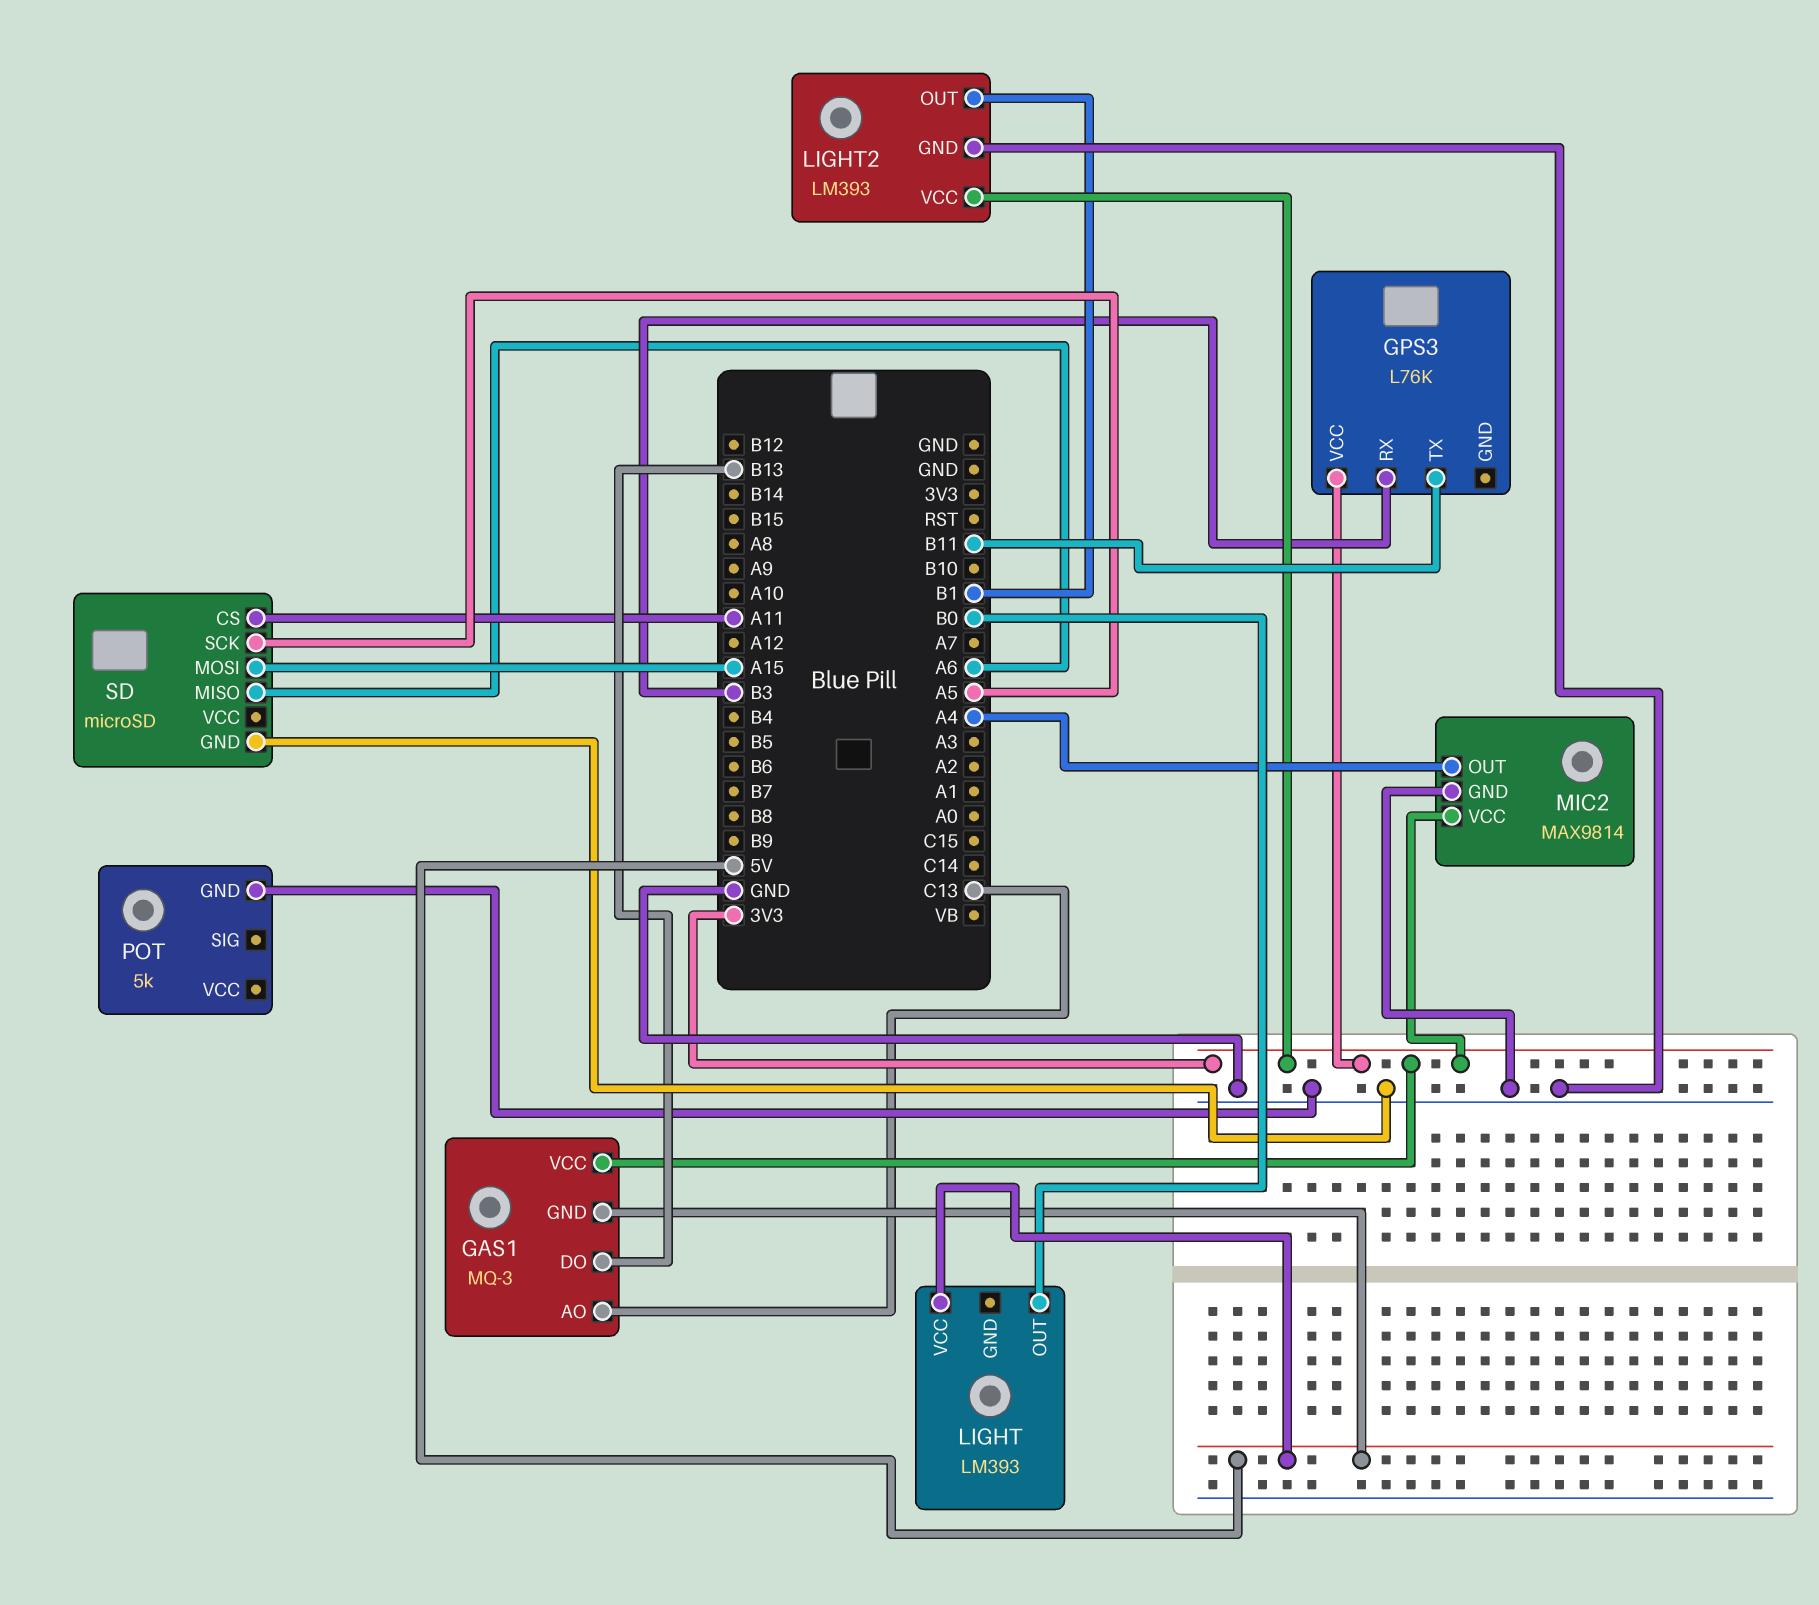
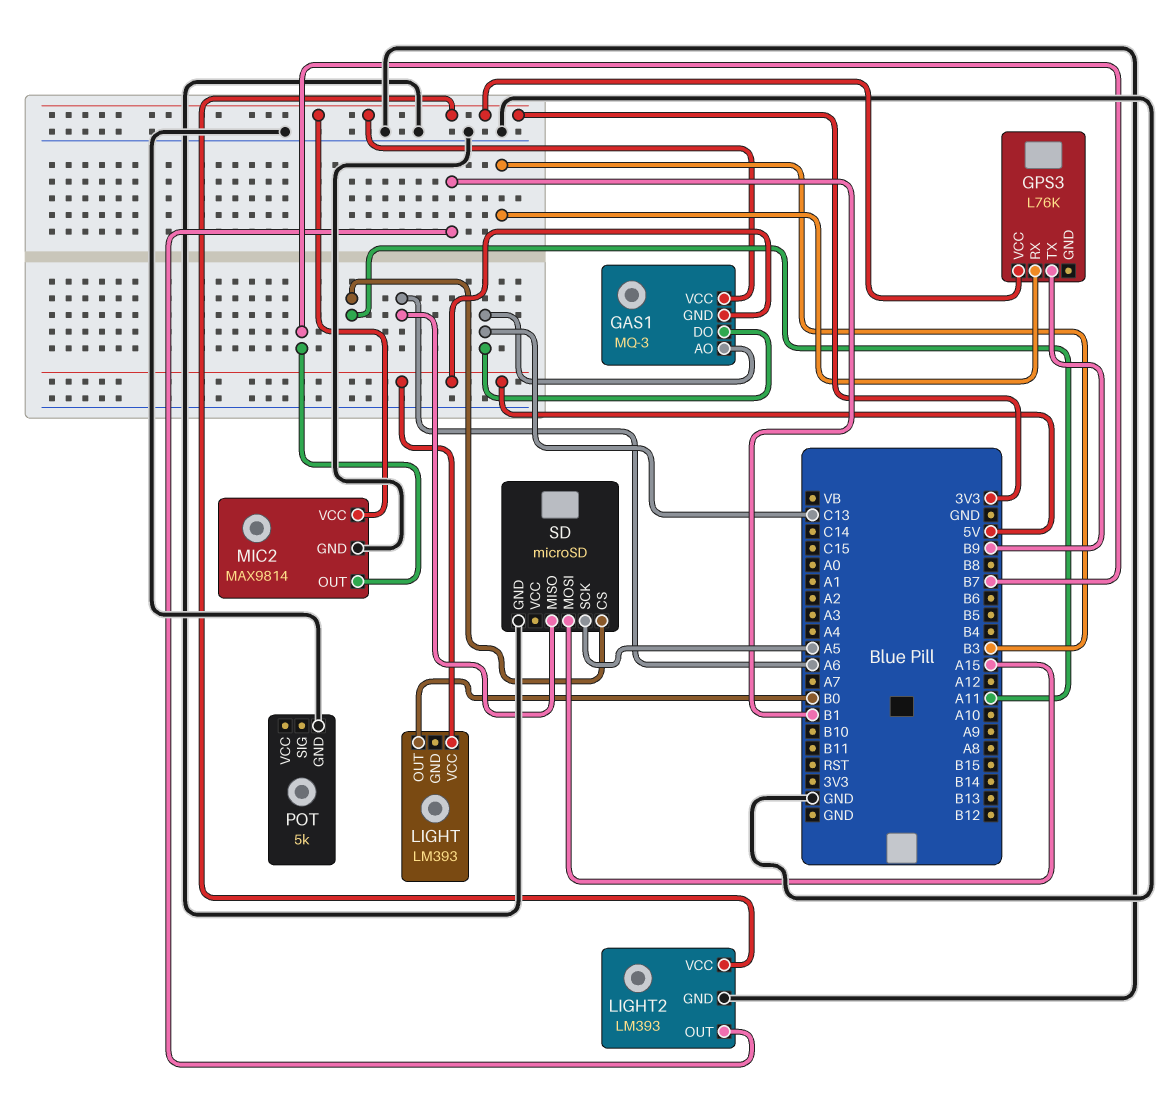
GAS1 pin DO: B13 -> C13
GPS3 pin TX: B11 -> B9
MIC2 pin OUT: A4 -> B7

